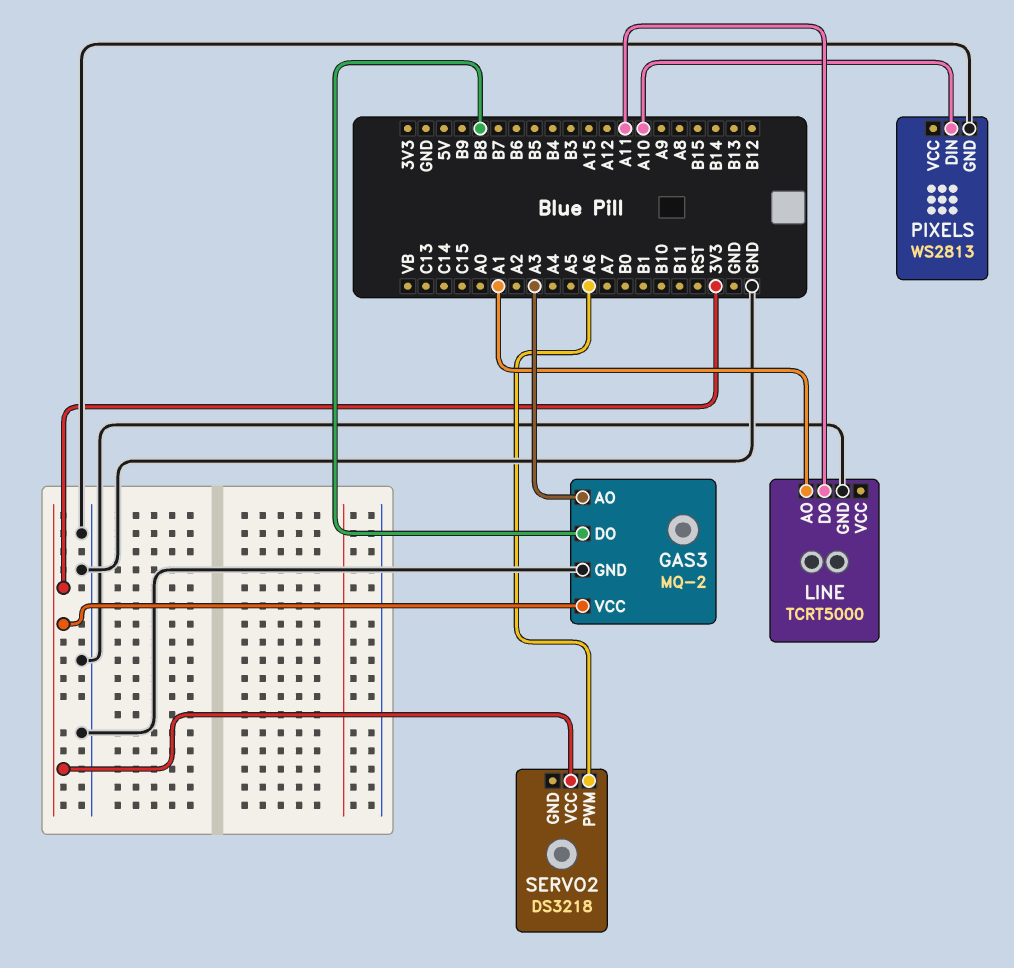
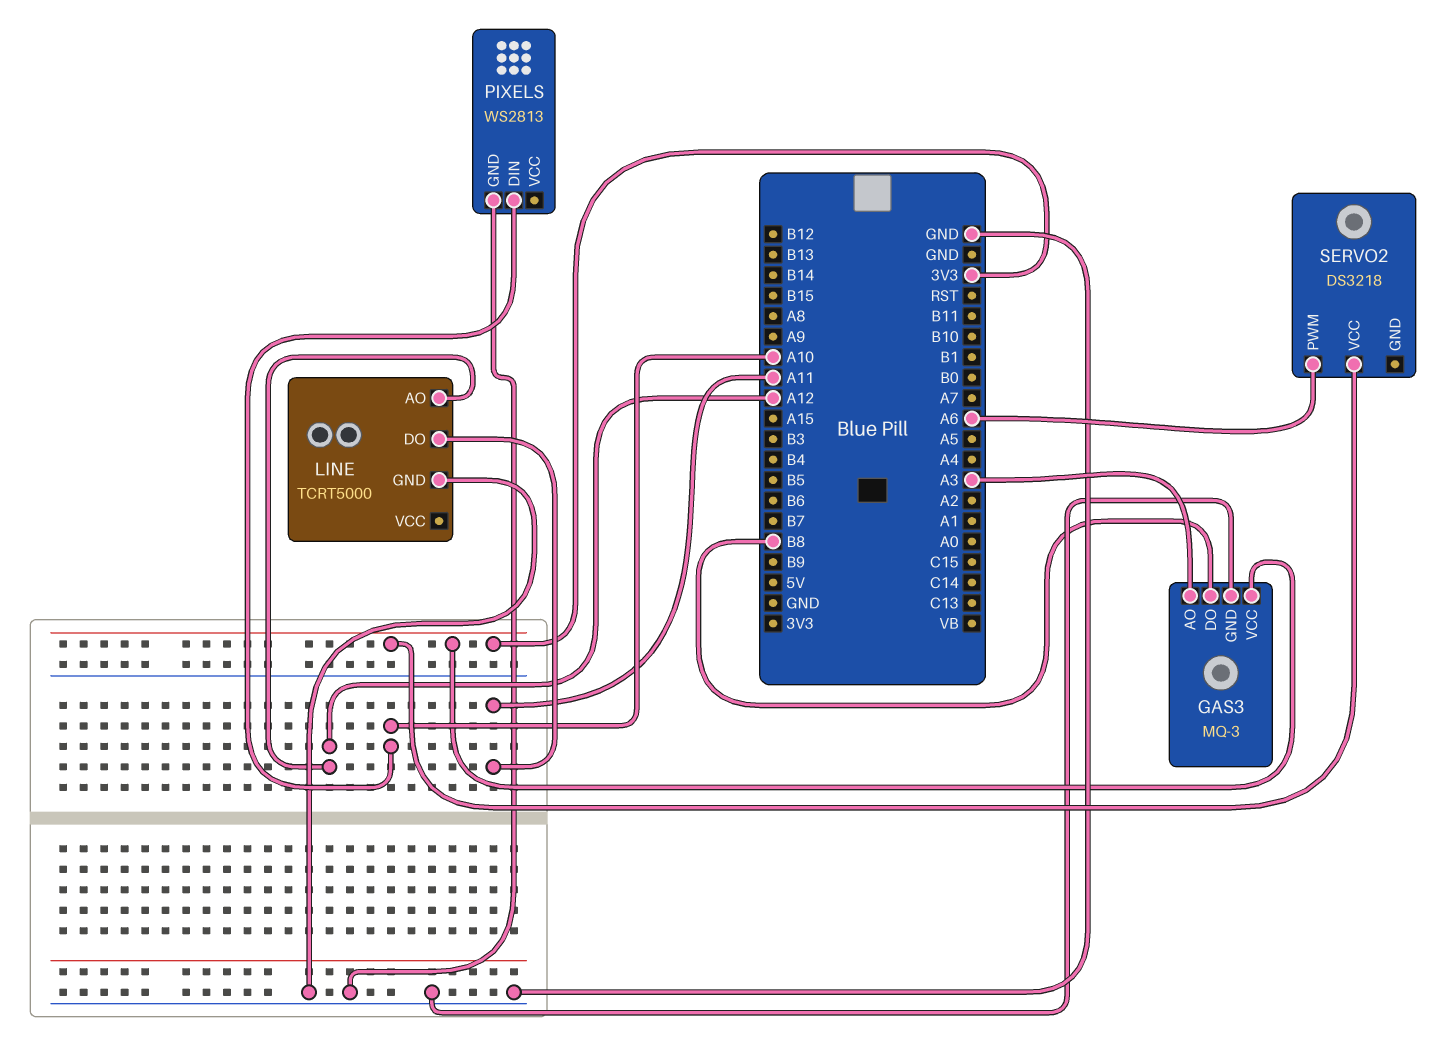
GAS3: MQ-2 -> MQ-3
LINE pin AO: A1 -> A12

